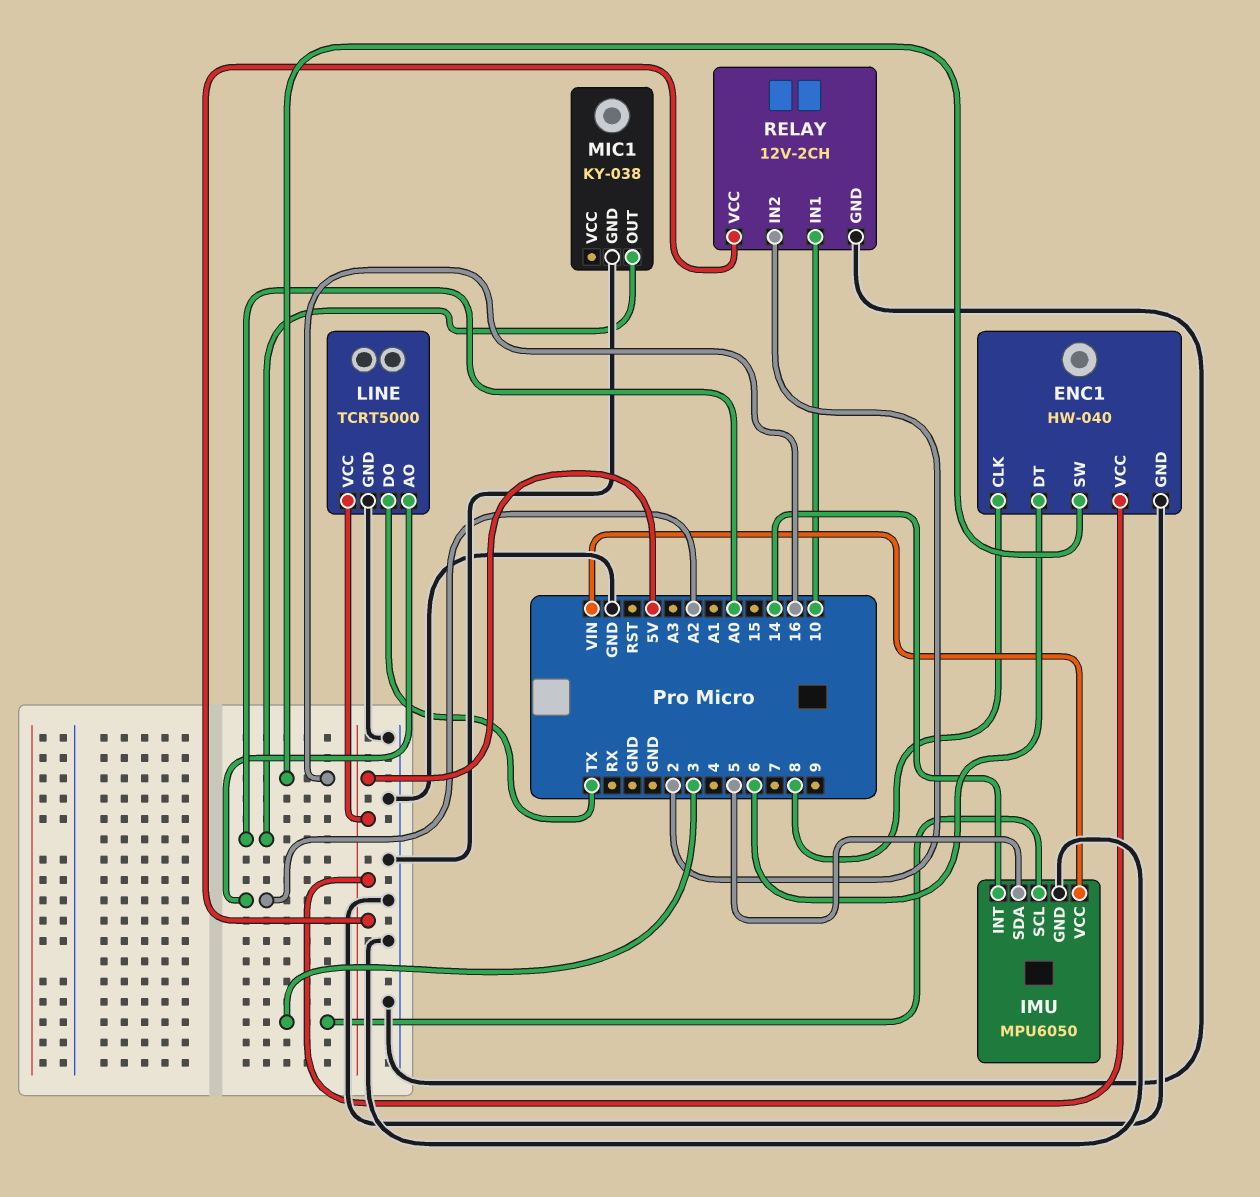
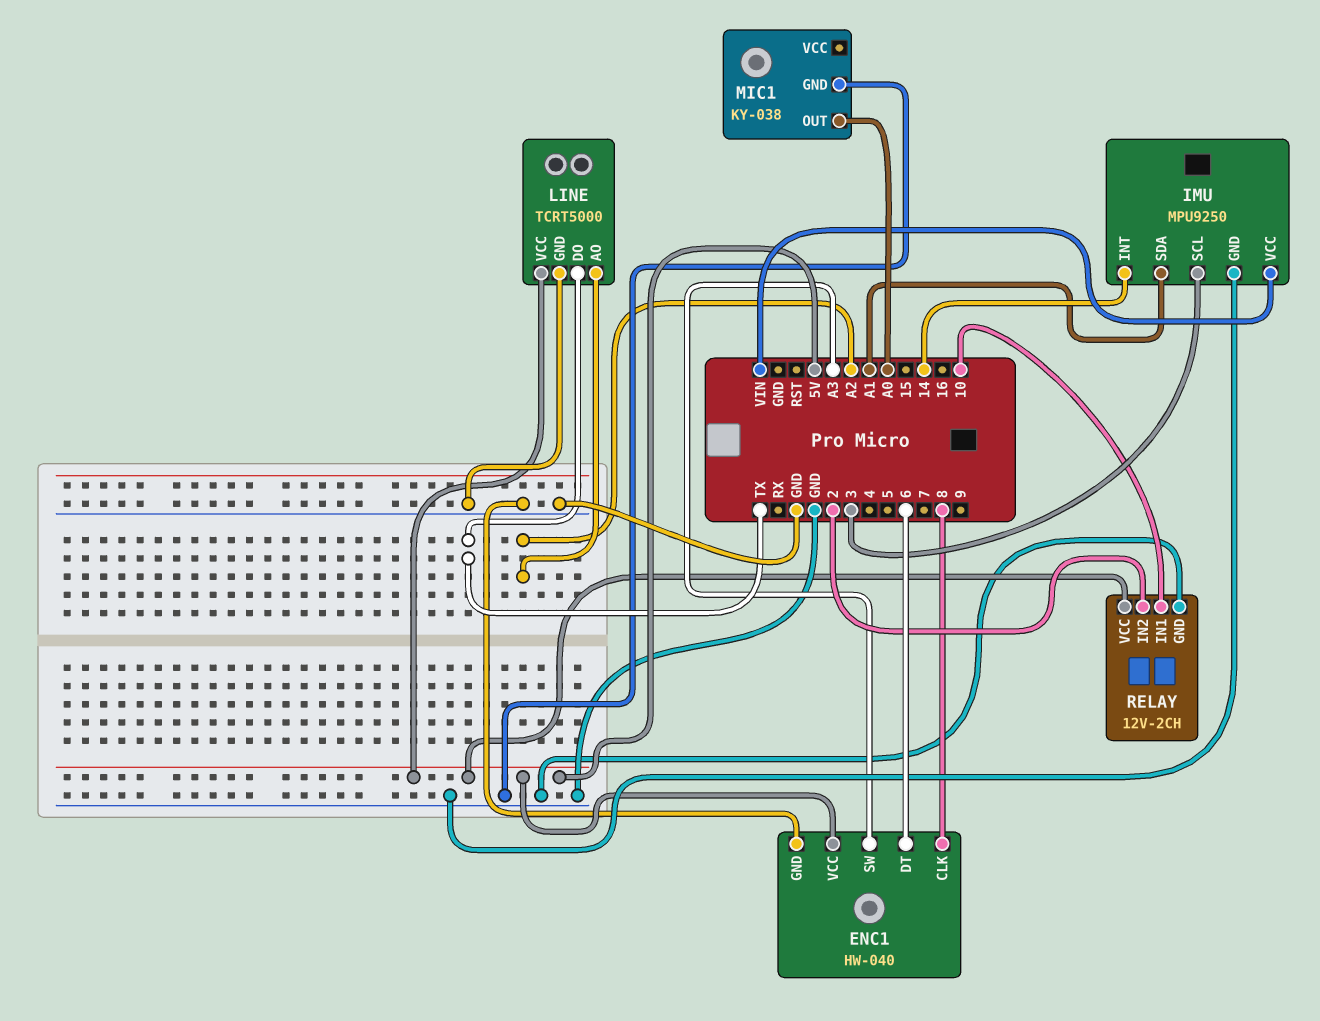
ENC1 pin SW: 16 -> A3
IMU: MPU6050 -> MPU9250
IMU pin SDA: 5 -> A1

